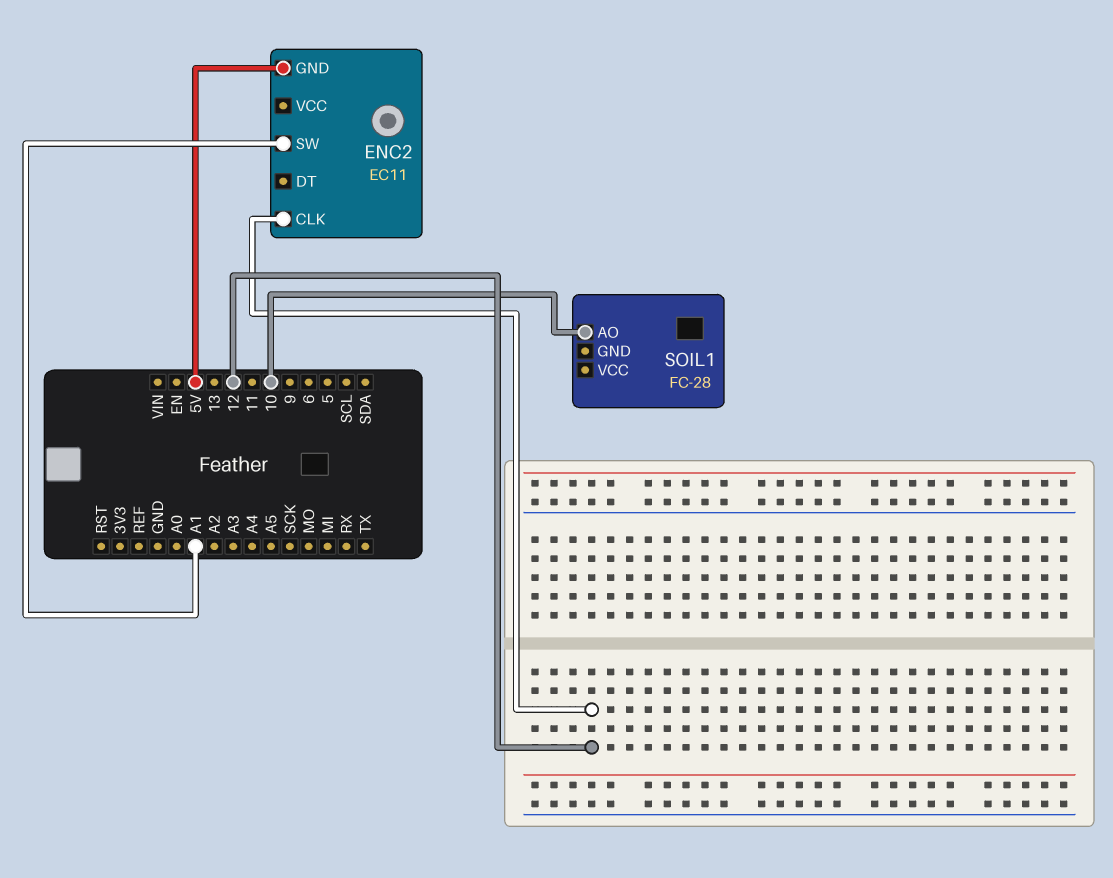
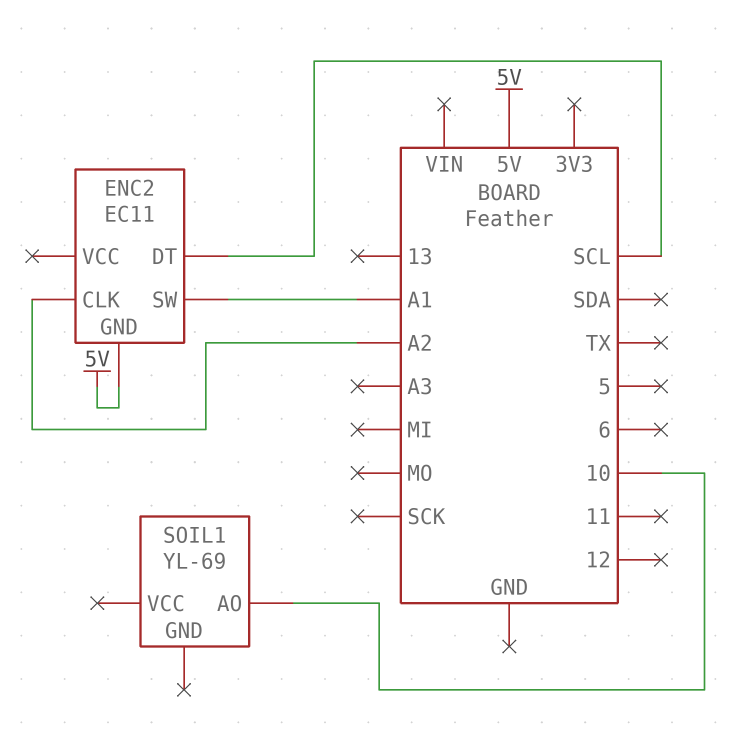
ENC2 pin CLK: 12 -> A2
ENC2 pin DT: none -> SCL
SOIL1: FC-28 -> YL-69

